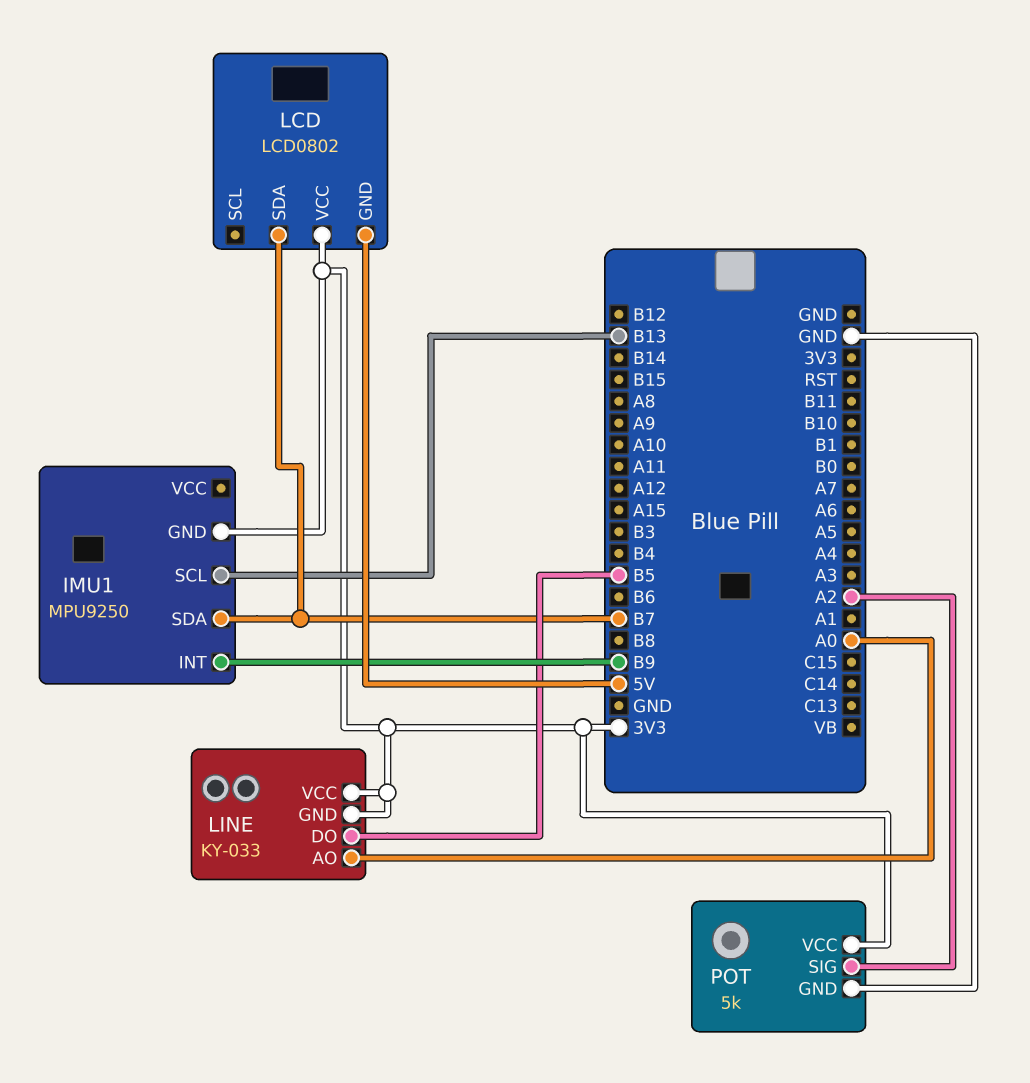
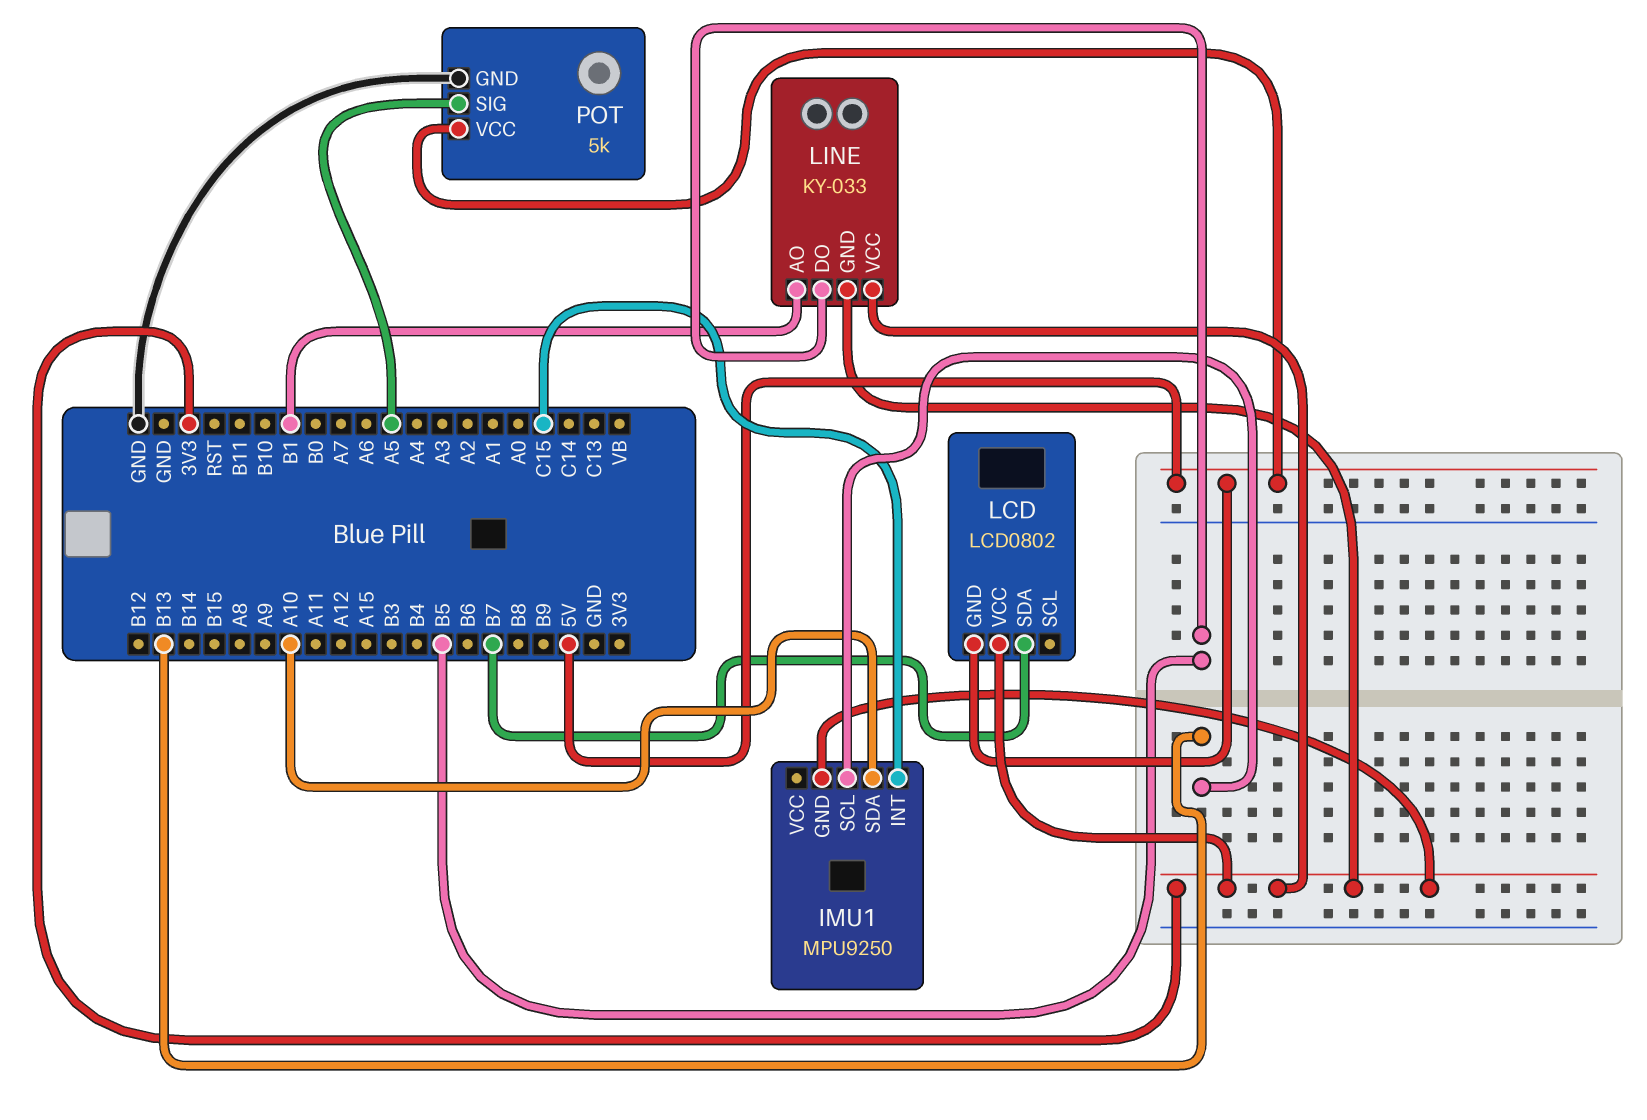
IMU1 pin INT: B9 -> C15
IMU1 pin SDA: B7 -> A10
LINE pin AO: A0 -> B1
POT pin SIG: A2 -> A5
POT pin VCC: 3V3 -> 5V

